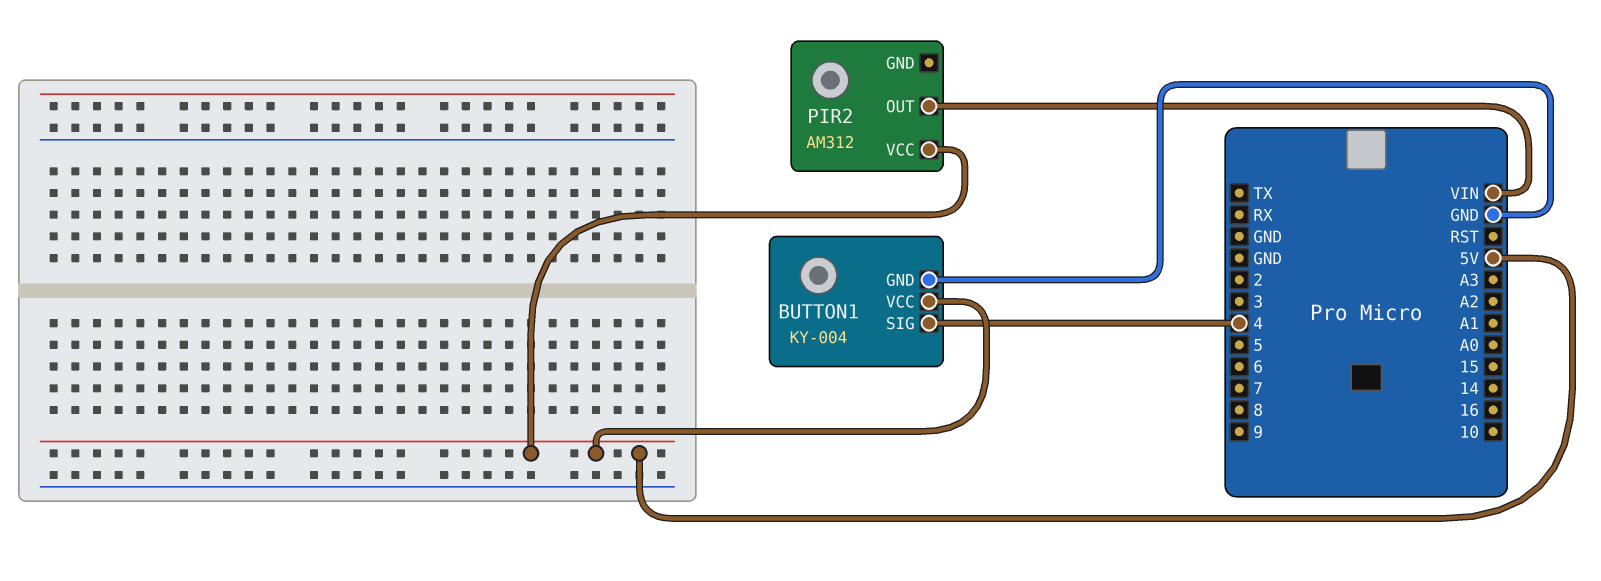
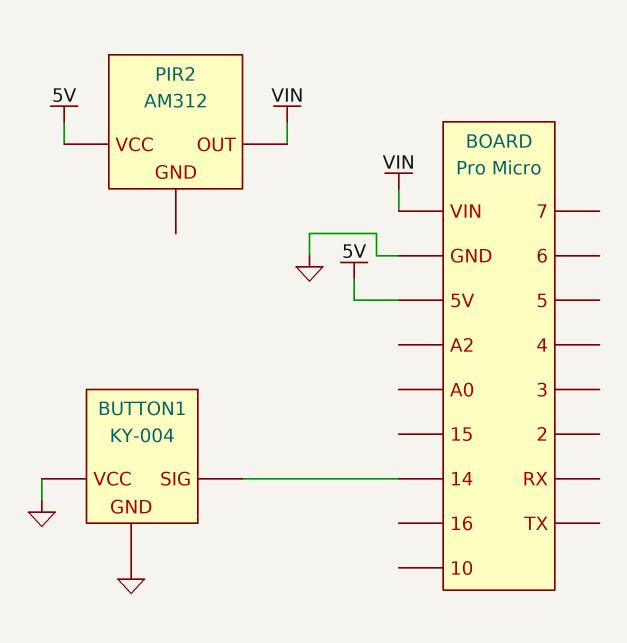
BUTTON1 pin SIG: 4 -> 14
BUTTON1 pin VCC: 5V -> GND

